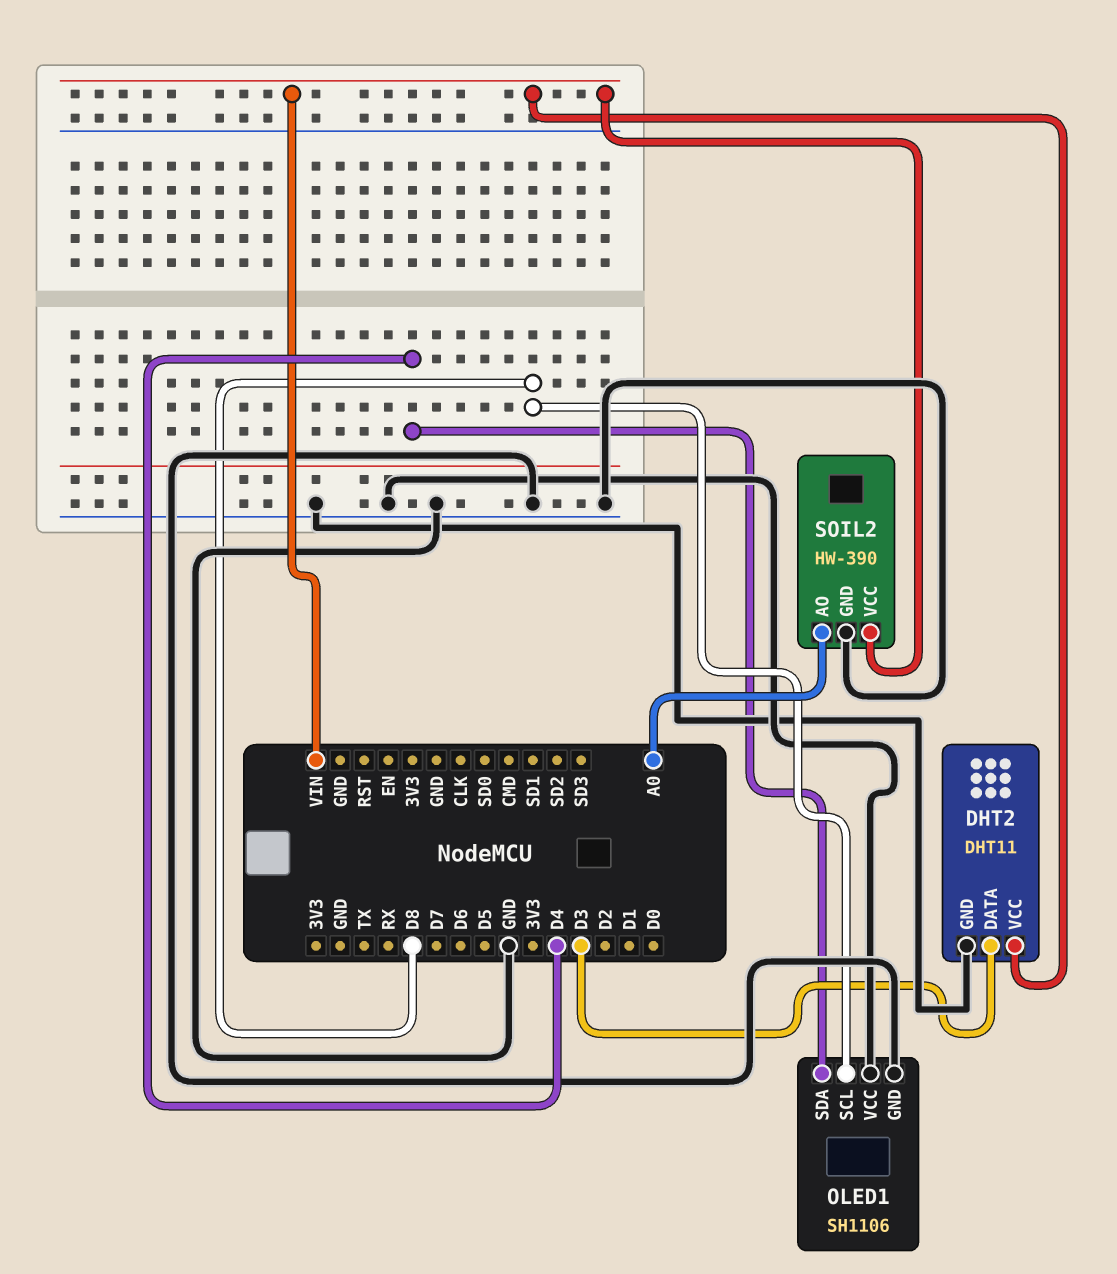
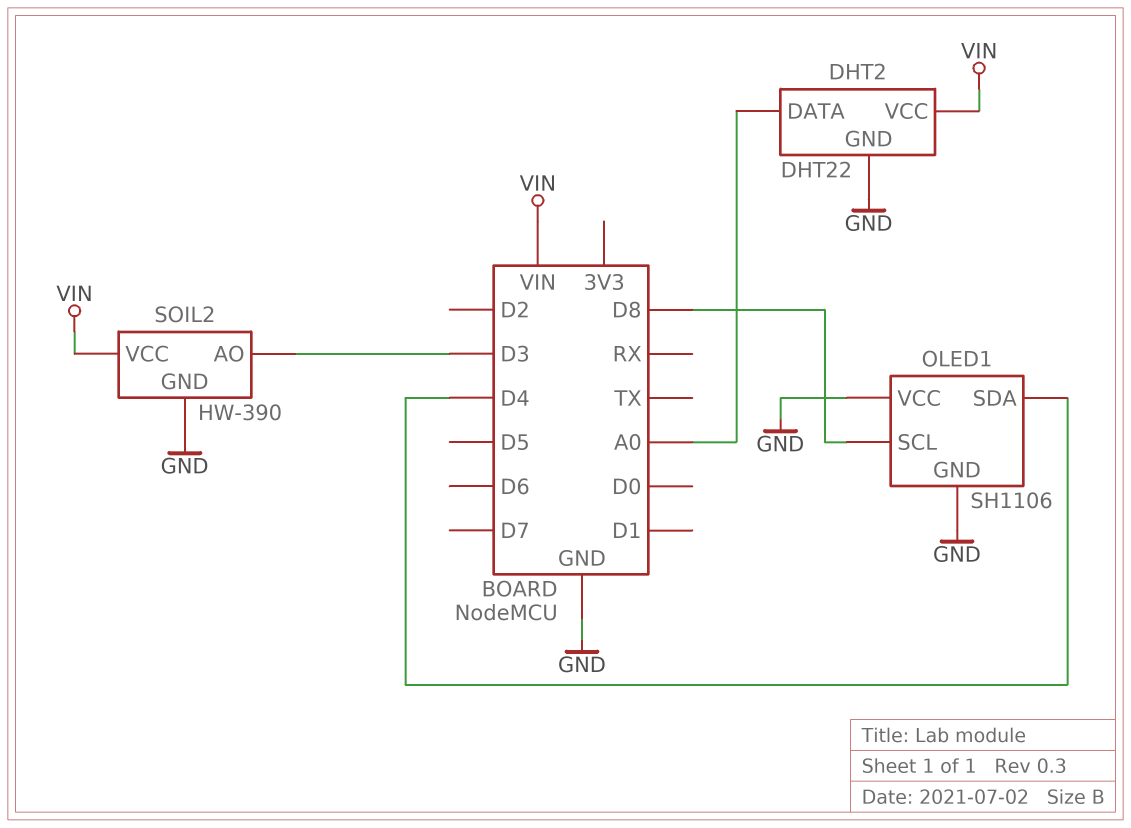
DHT2: DHT11 -> DHT22
DHT2 pin DATA: D3 -> A0
SOIL2 pin AO: A0 -> D3

